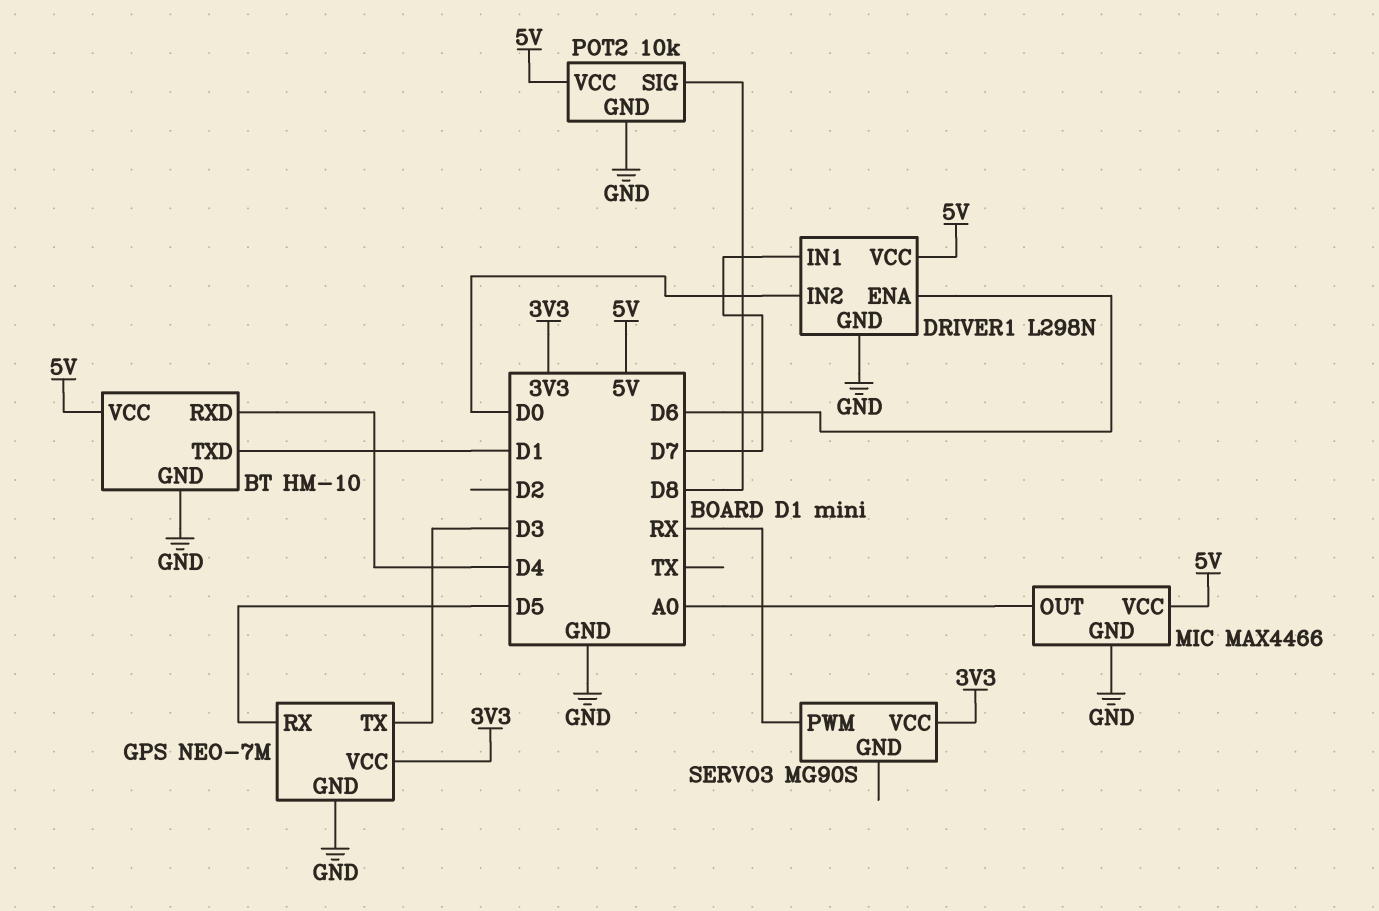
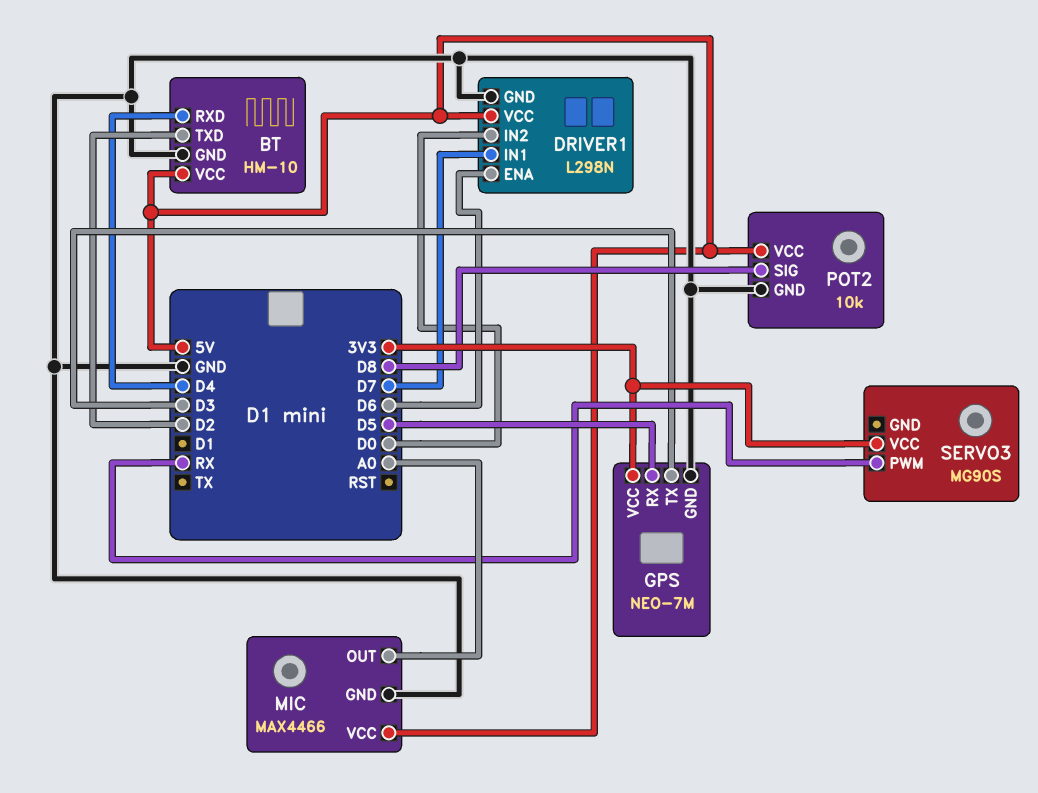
BT pin TXD: D1 -> D2

